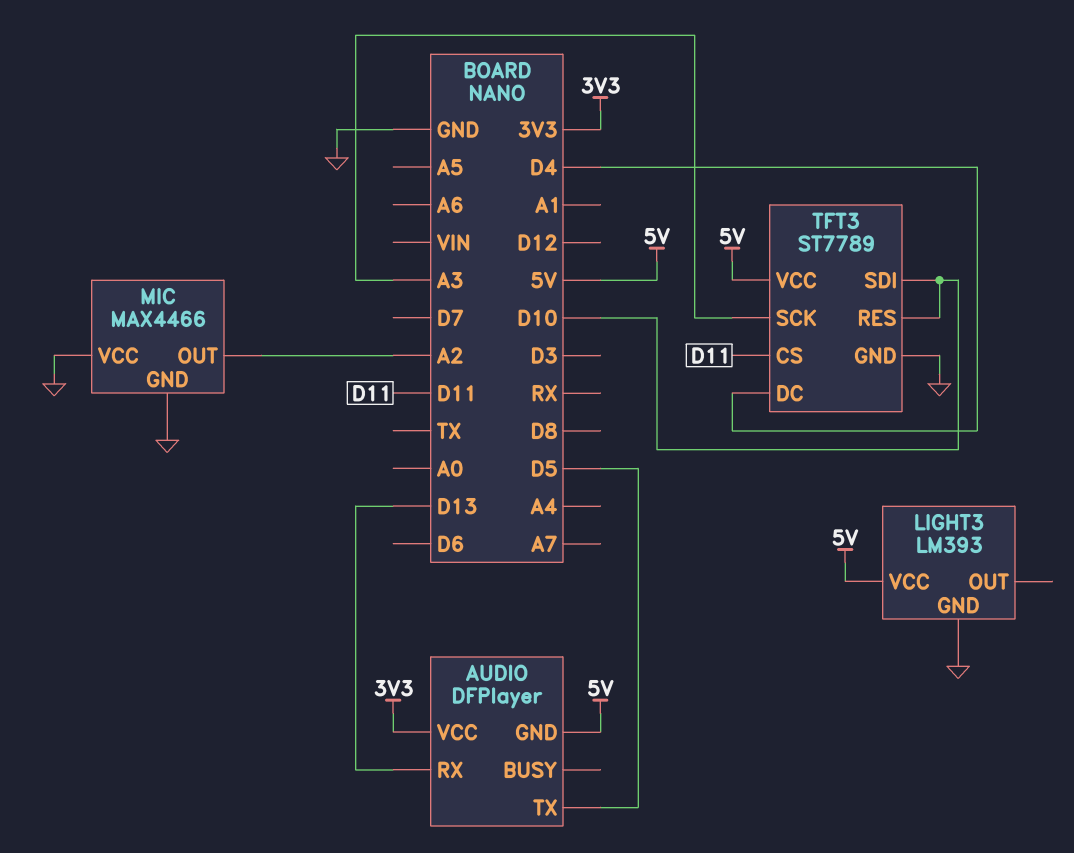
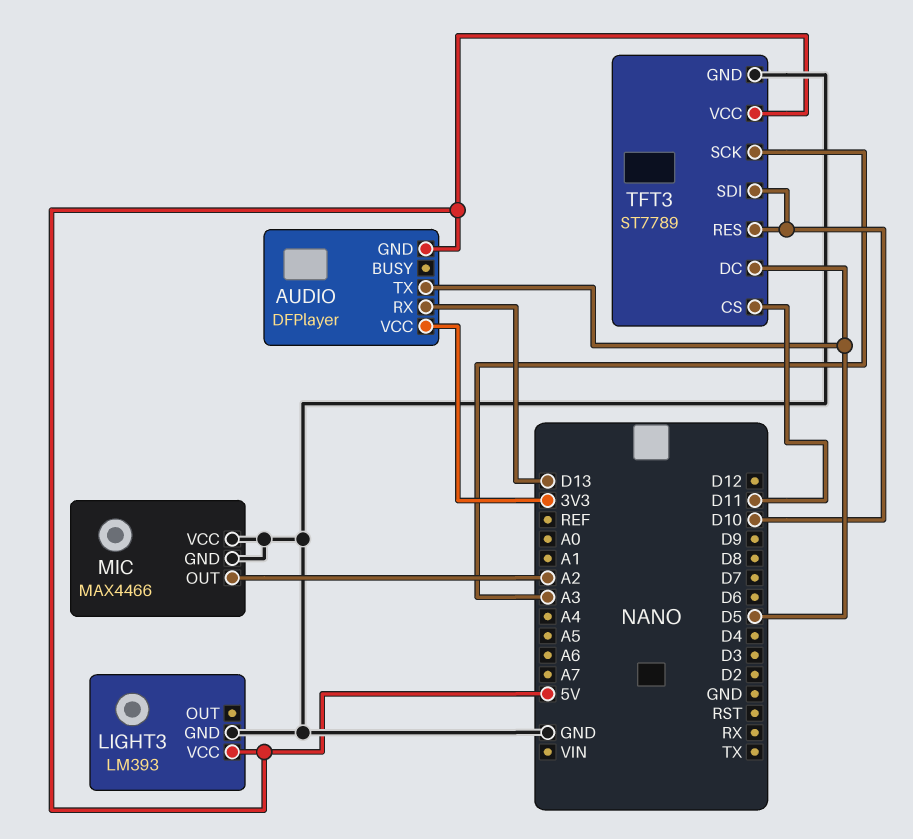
TFT3 pin DC: D4 -> D5

